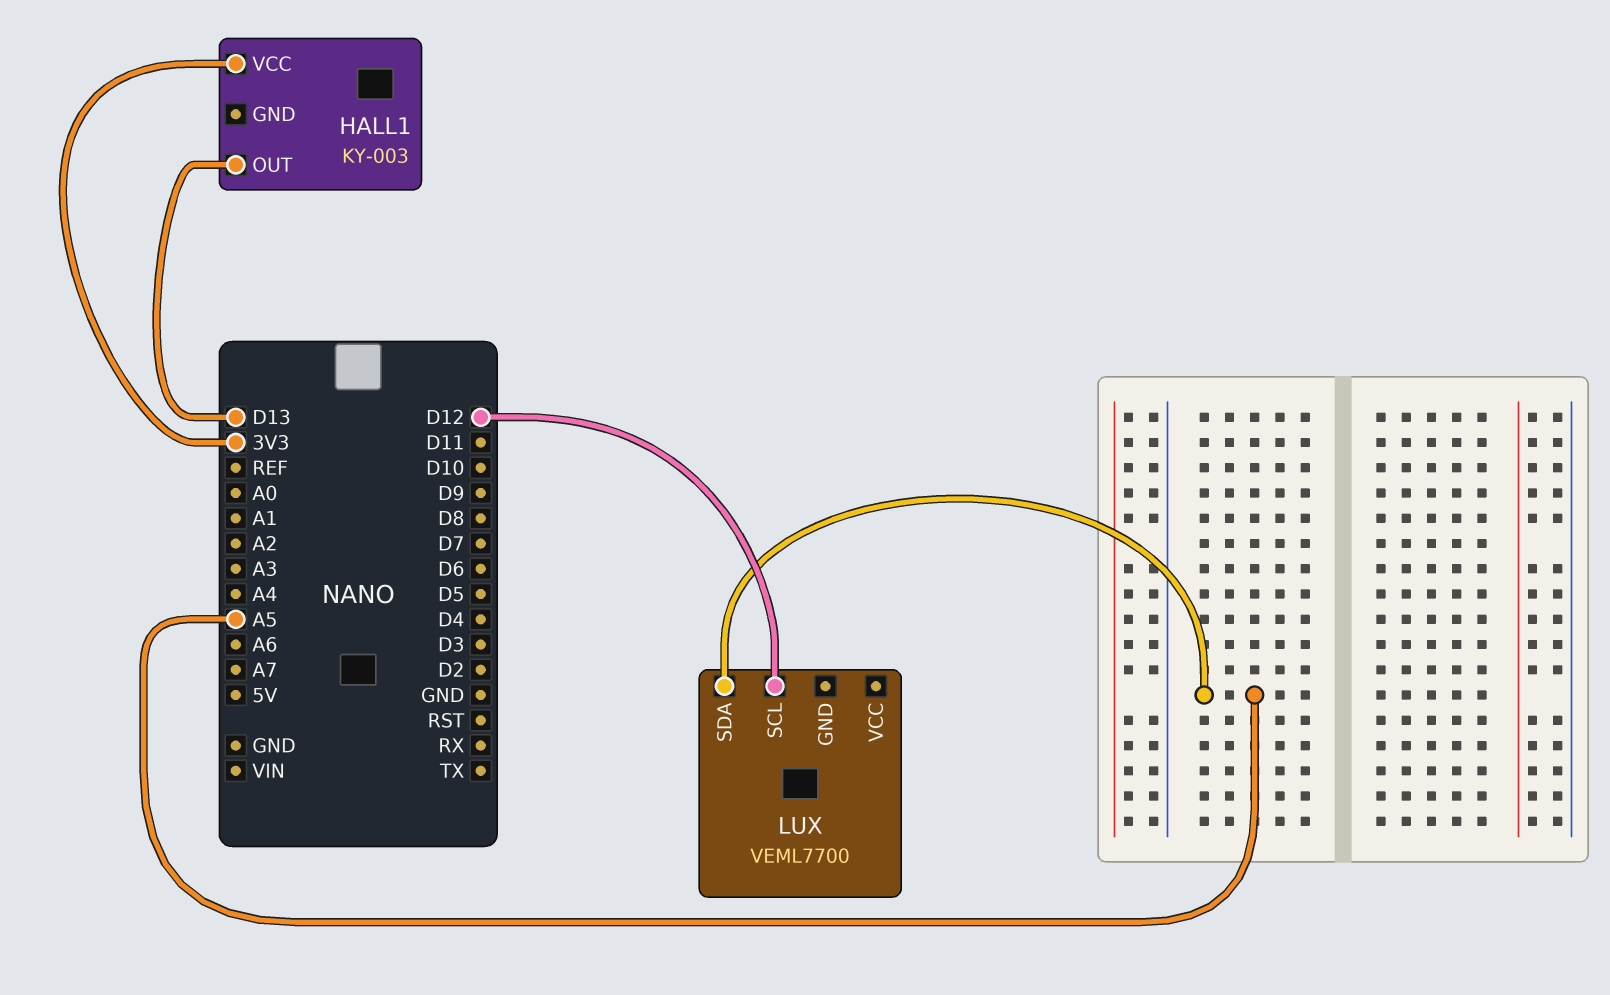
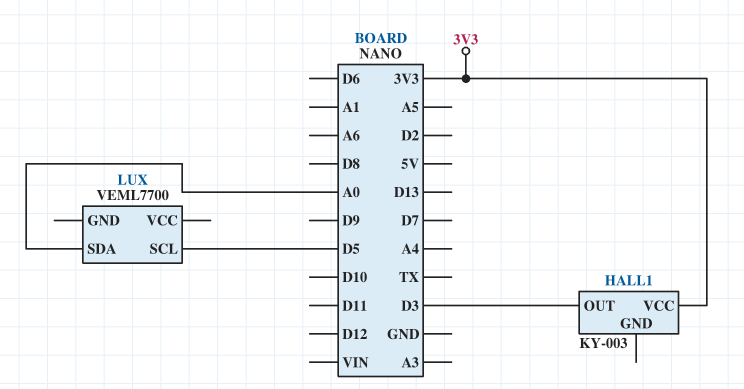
HALL1 pin OUT: D13 -> D3
LUX pin SCL: D12 -> D5
LUX pin SDA: A5 -> A0

